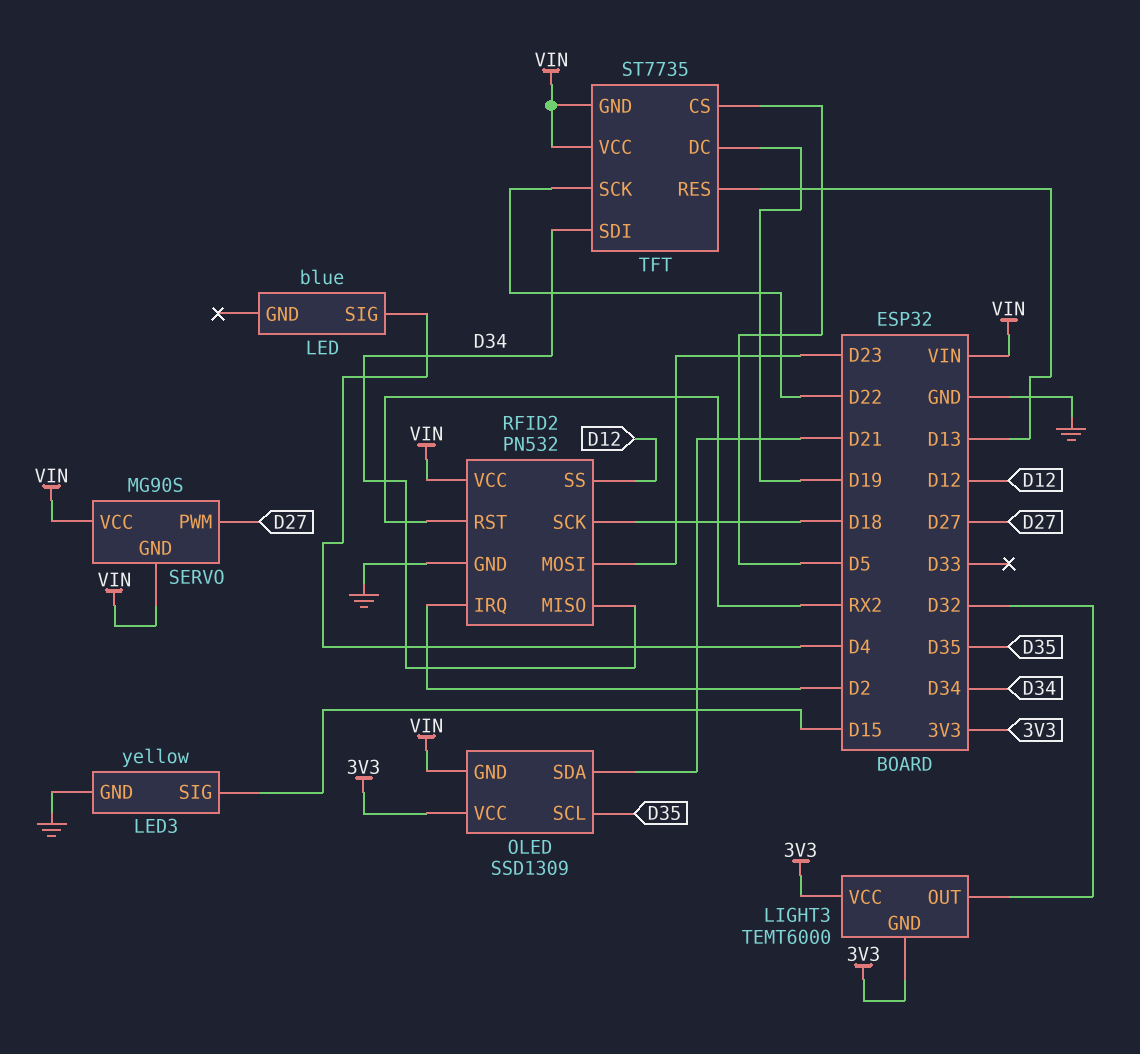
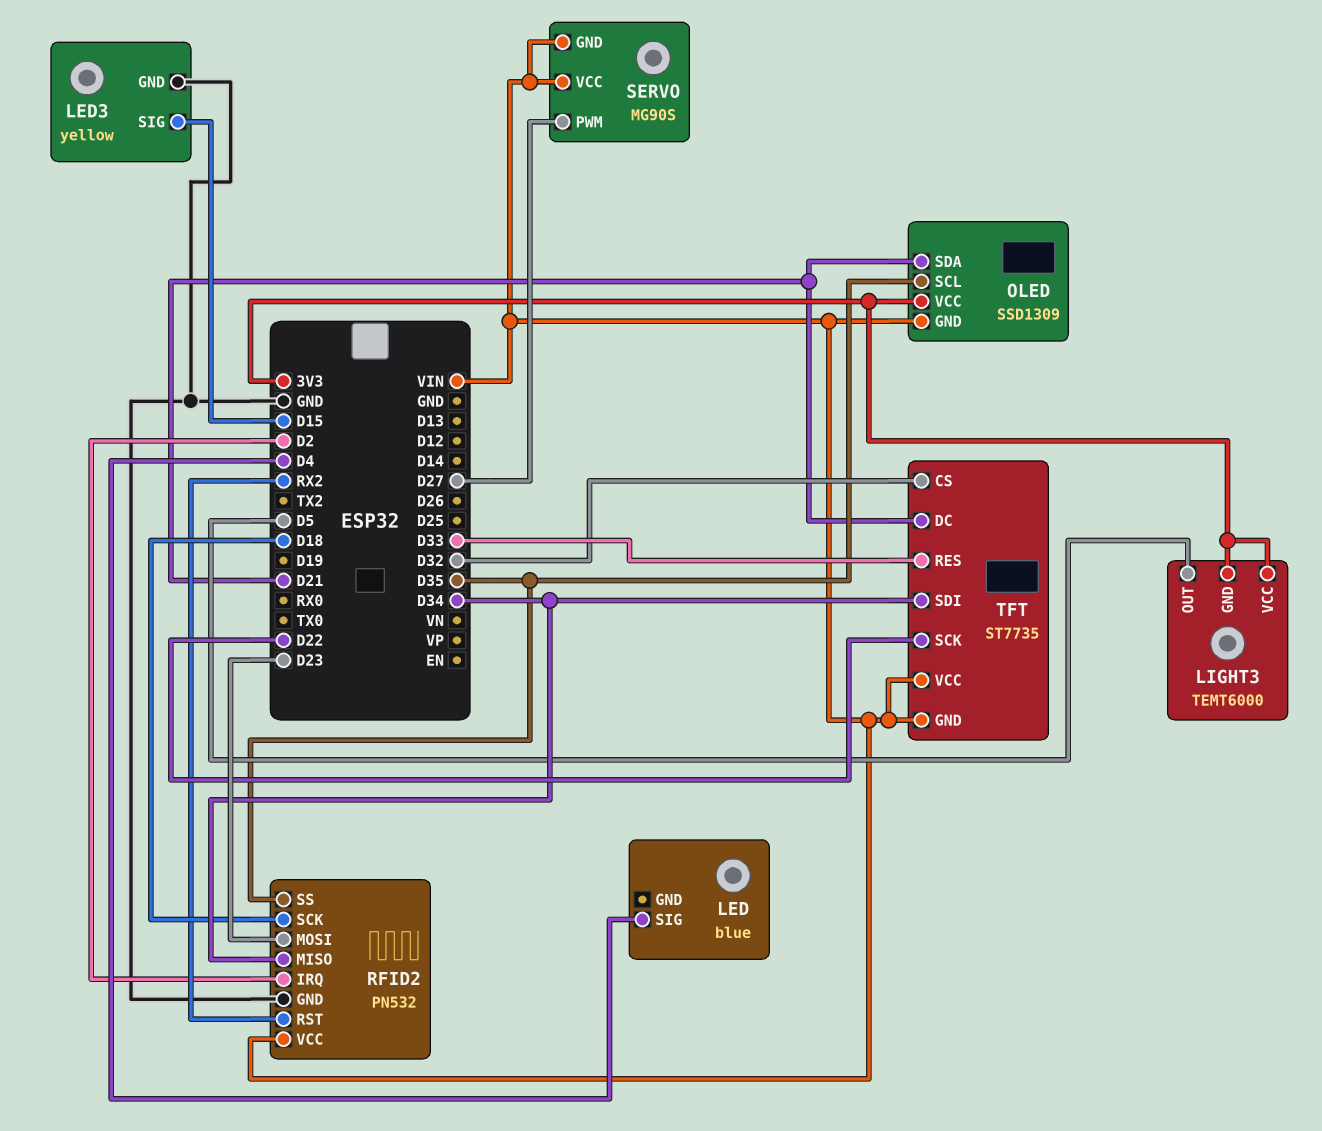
LIGHT3 pin OUT: D32 -> D5
RFID2 pin SS: D12 -> D35
TFT pin CS: D5 -> D32
TFT pin DC: D19 -> D21
TFT pin RES: D13 -> D33

